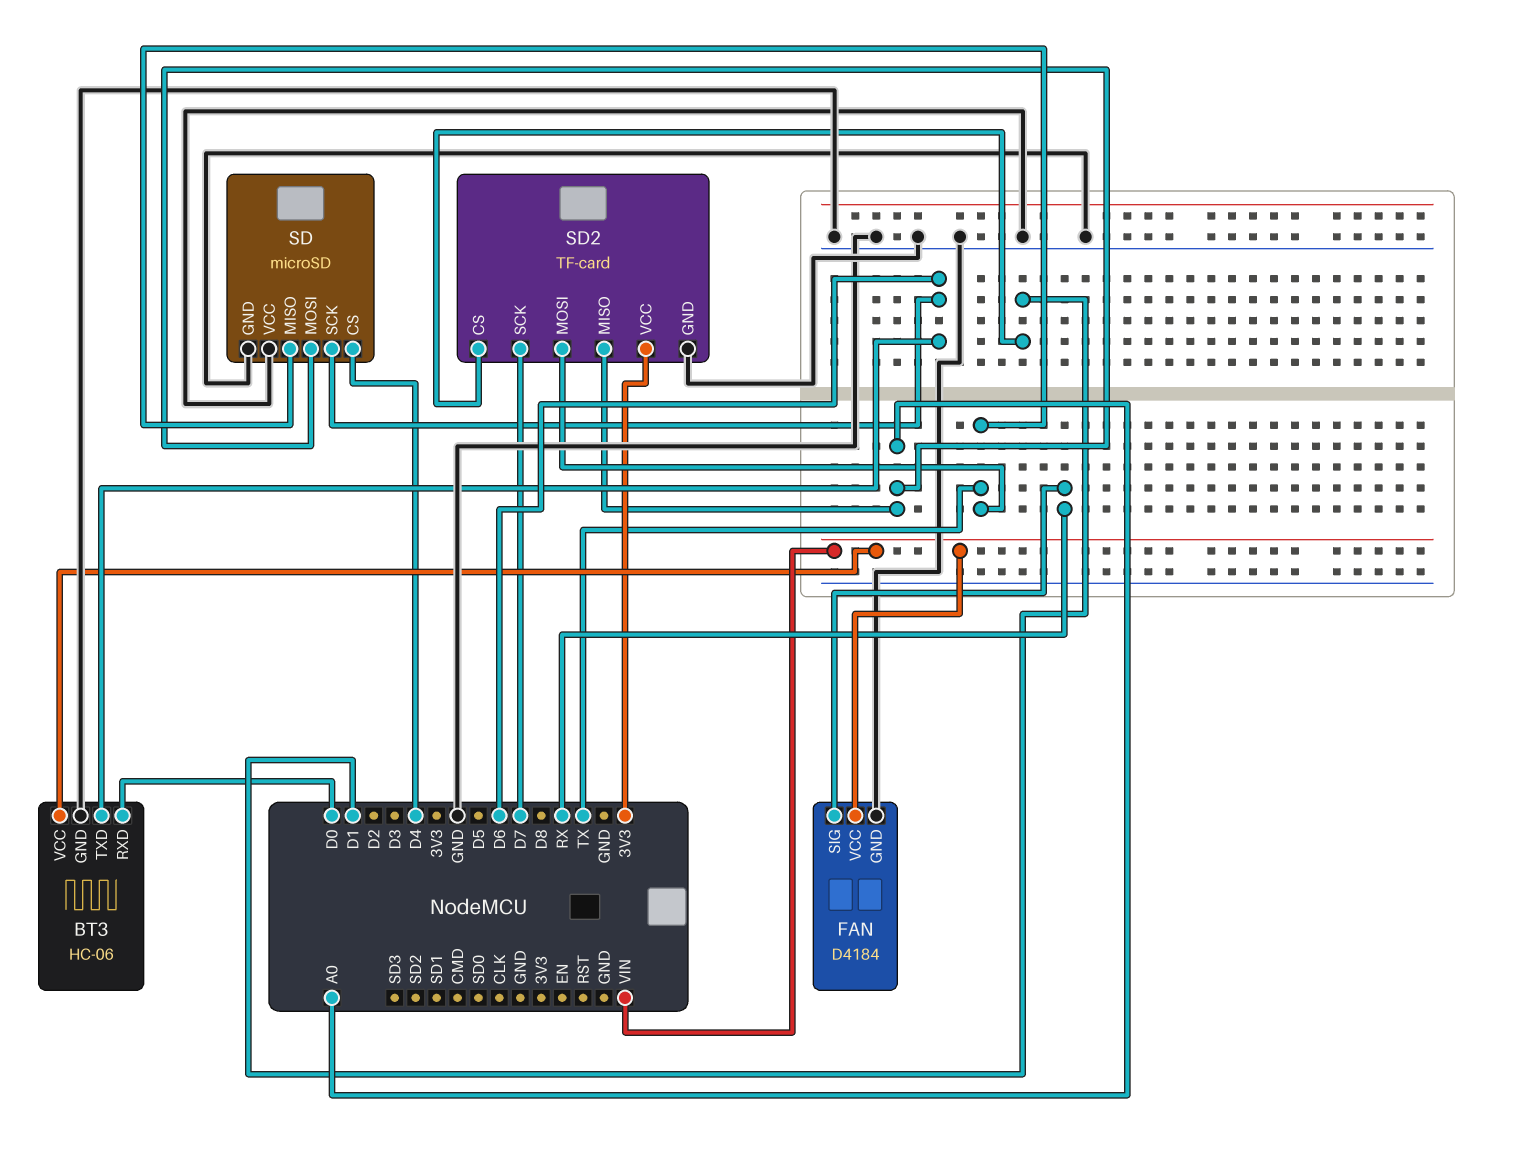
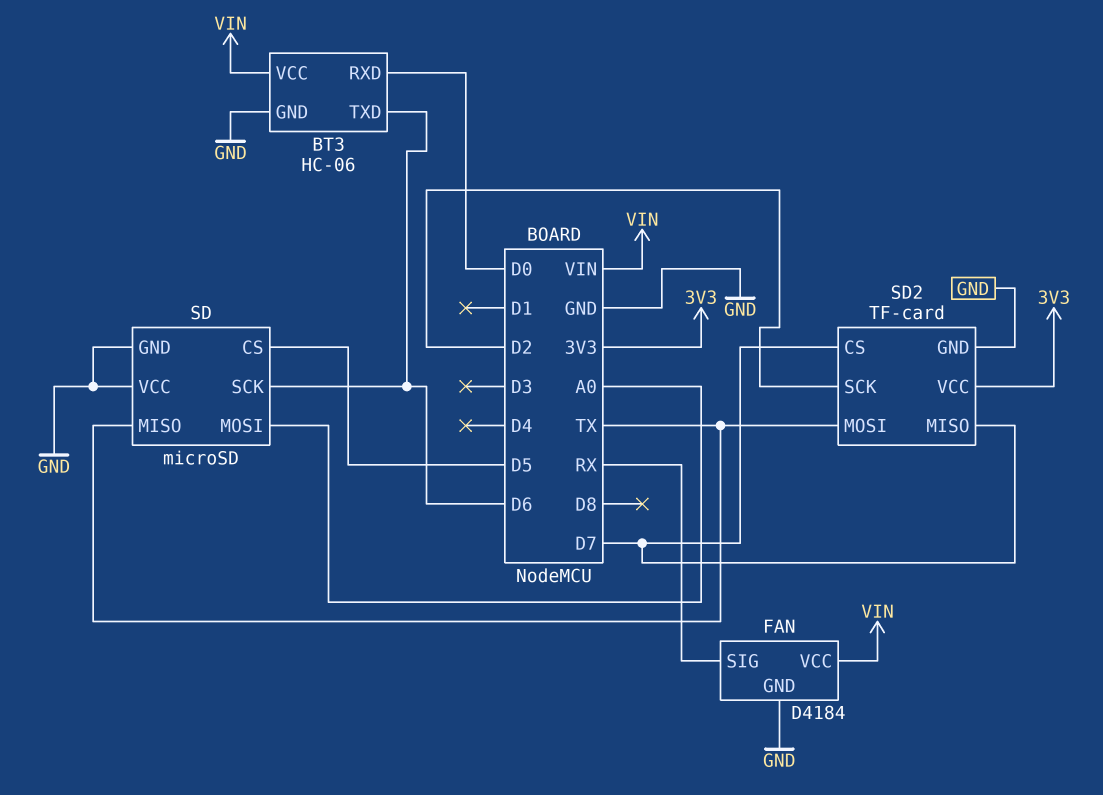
SD pin CS: D4 -> D5
SD2 pin CS: D1 -> D7
SD2 pin MISO: A0 -> D7
SD2 pin SCK: D7 -> D2

